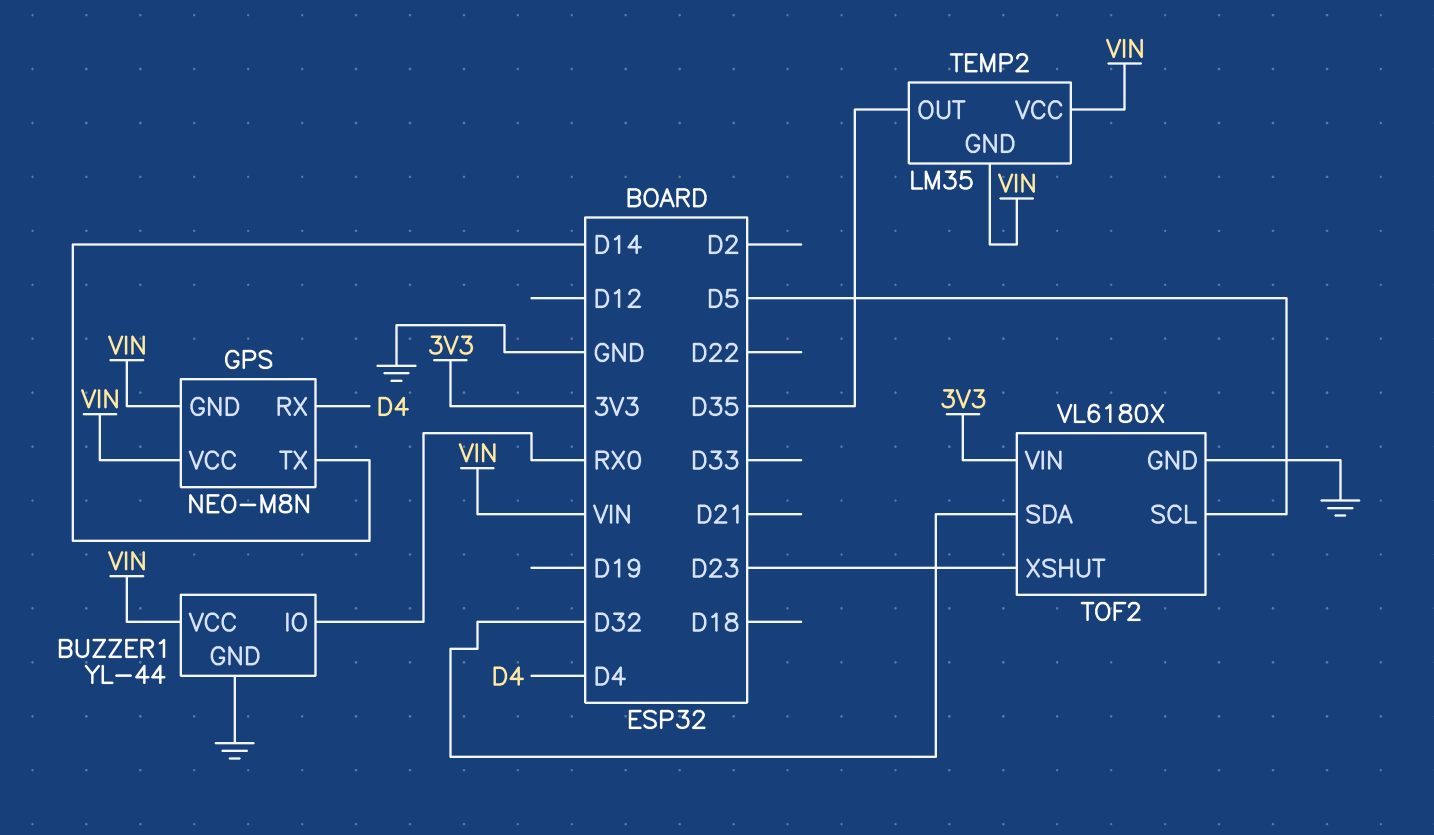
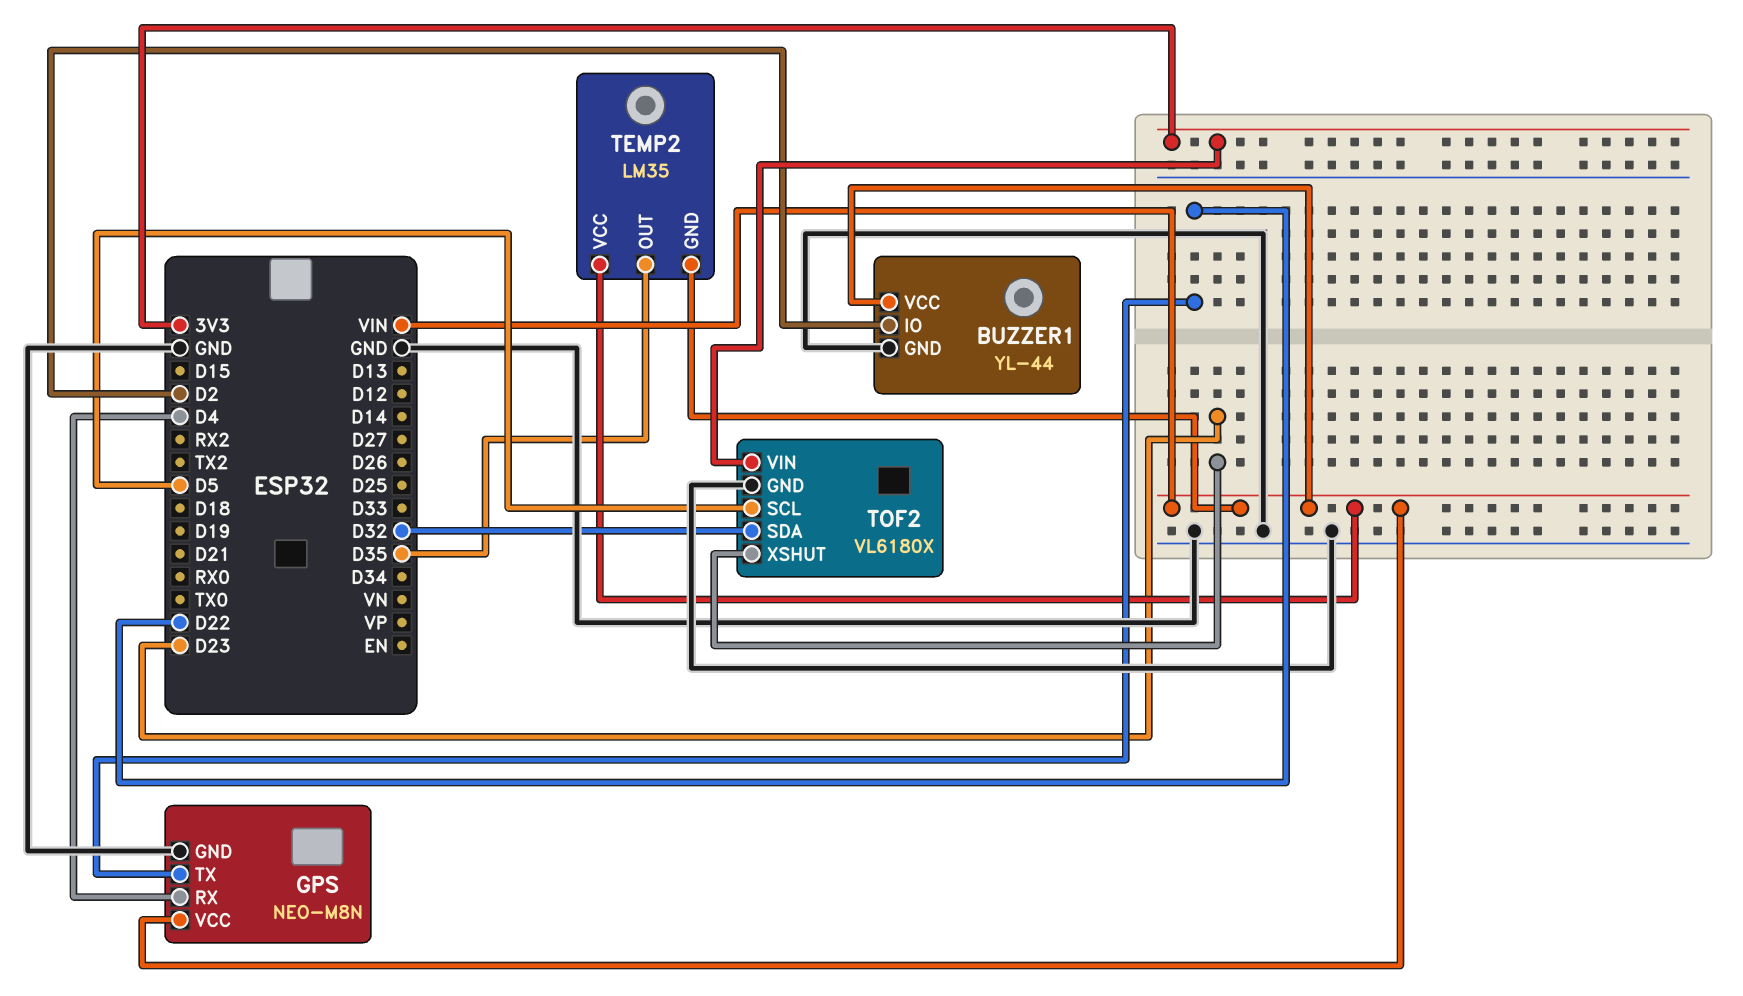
BUZZER1 pin IO: RX0 -> D2
GPS pin GND: VIN -> GND
GPS pin TX: D14 -> D22

